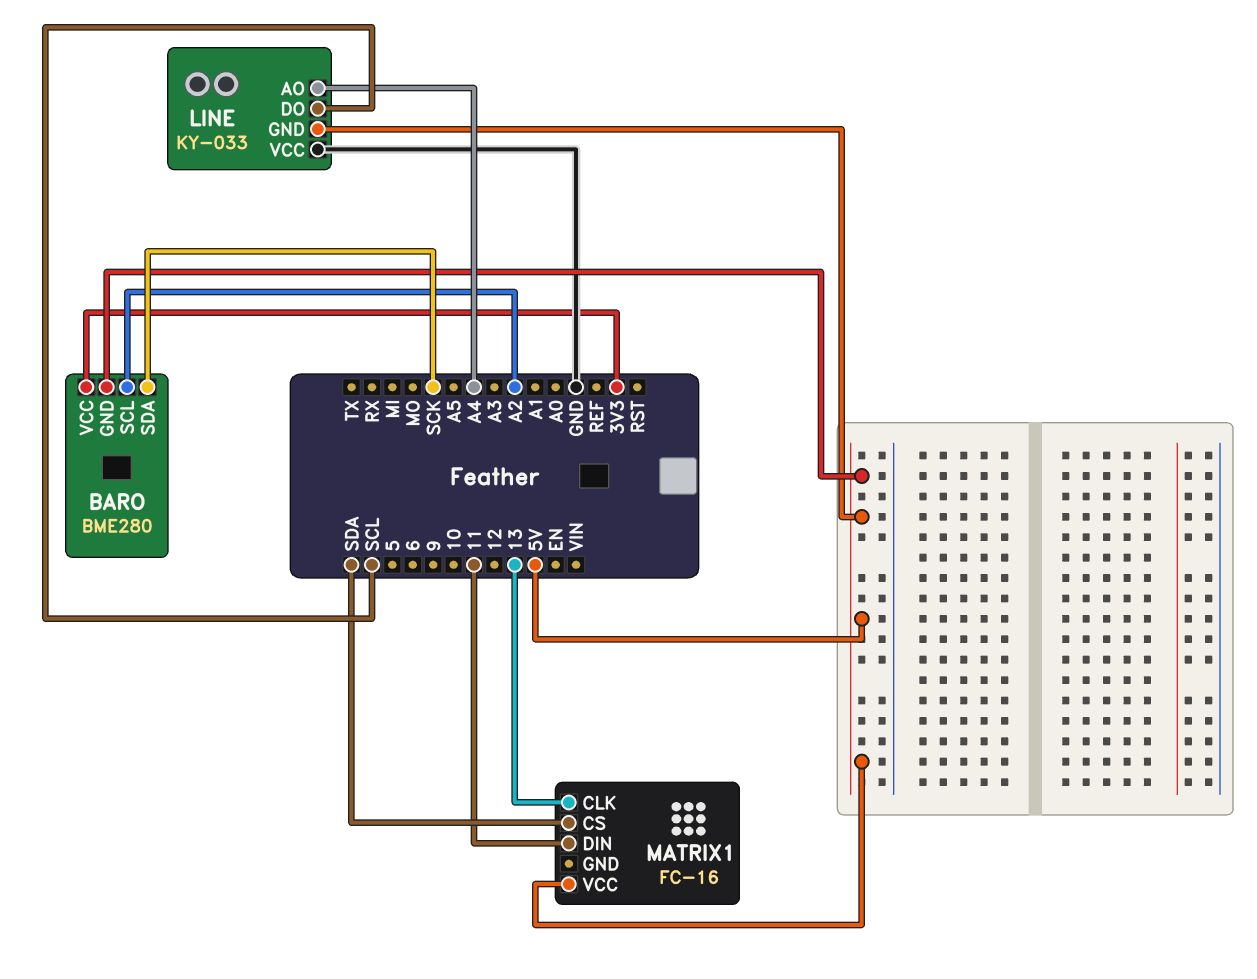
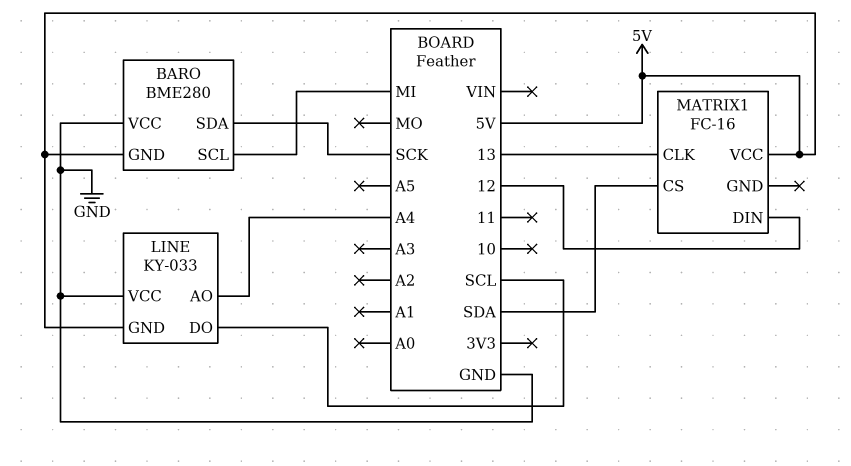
BARO pin SCL: A2 -> MI
BARO pin VCC: 3V3 -> GND
MATRIX1 pin DIN: 11 -> 12

